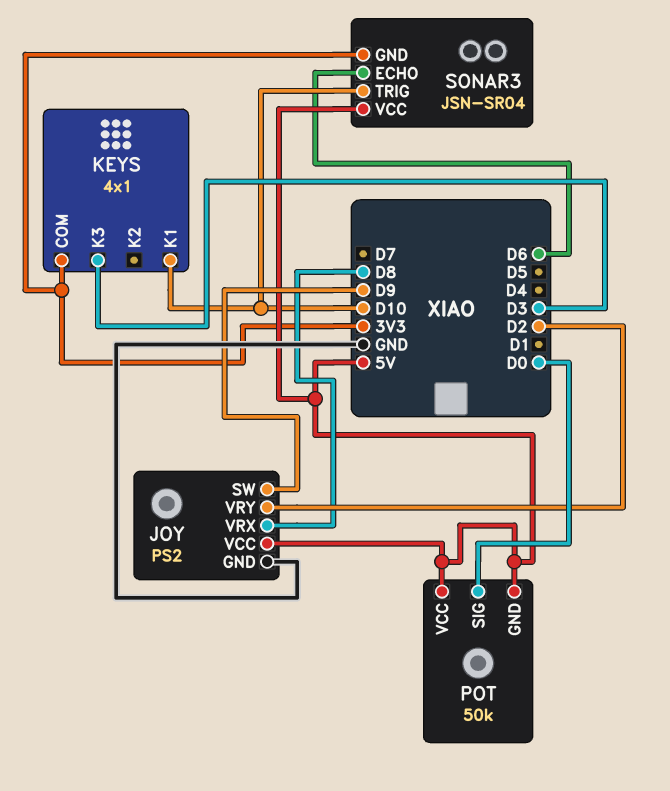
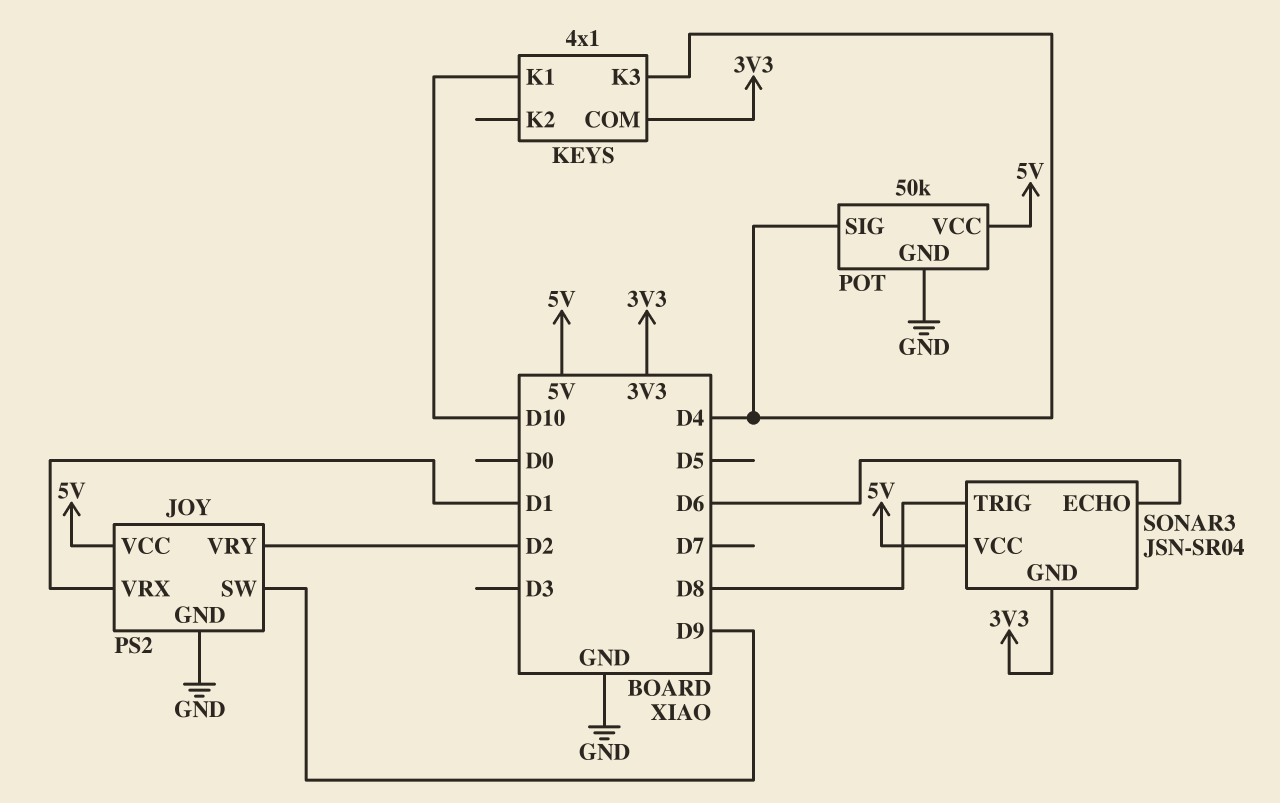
JOY pin VRX: D8 -> D1
KEYS pin K3: D3 -> D4
POT pin GND: 5V -> GND
POT pin SIG: D0 -> D4
SONAR3 pin TRIG: D10 -> D8

